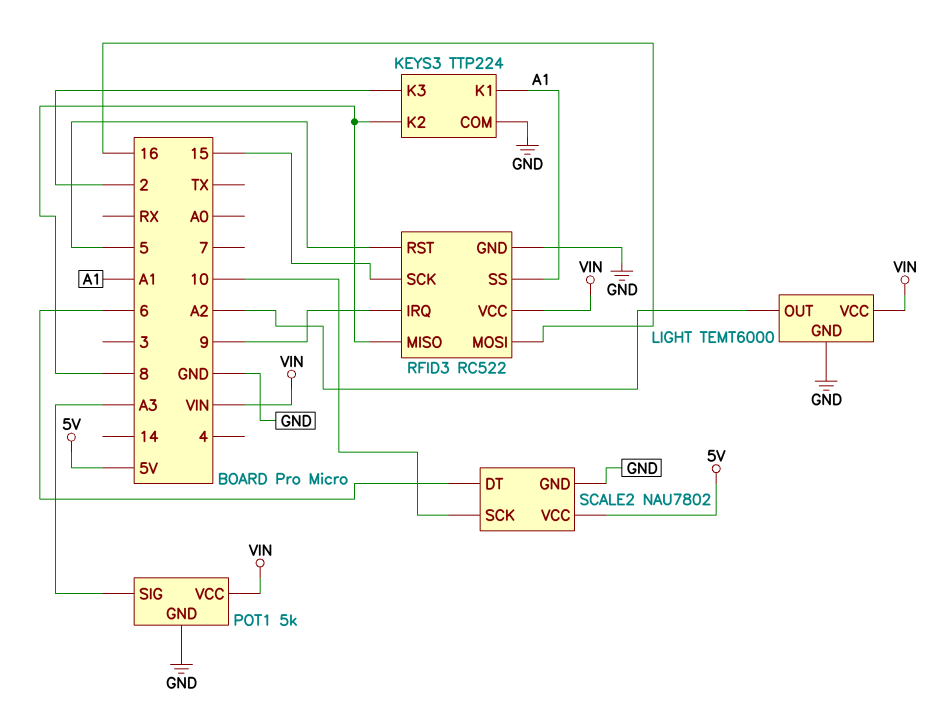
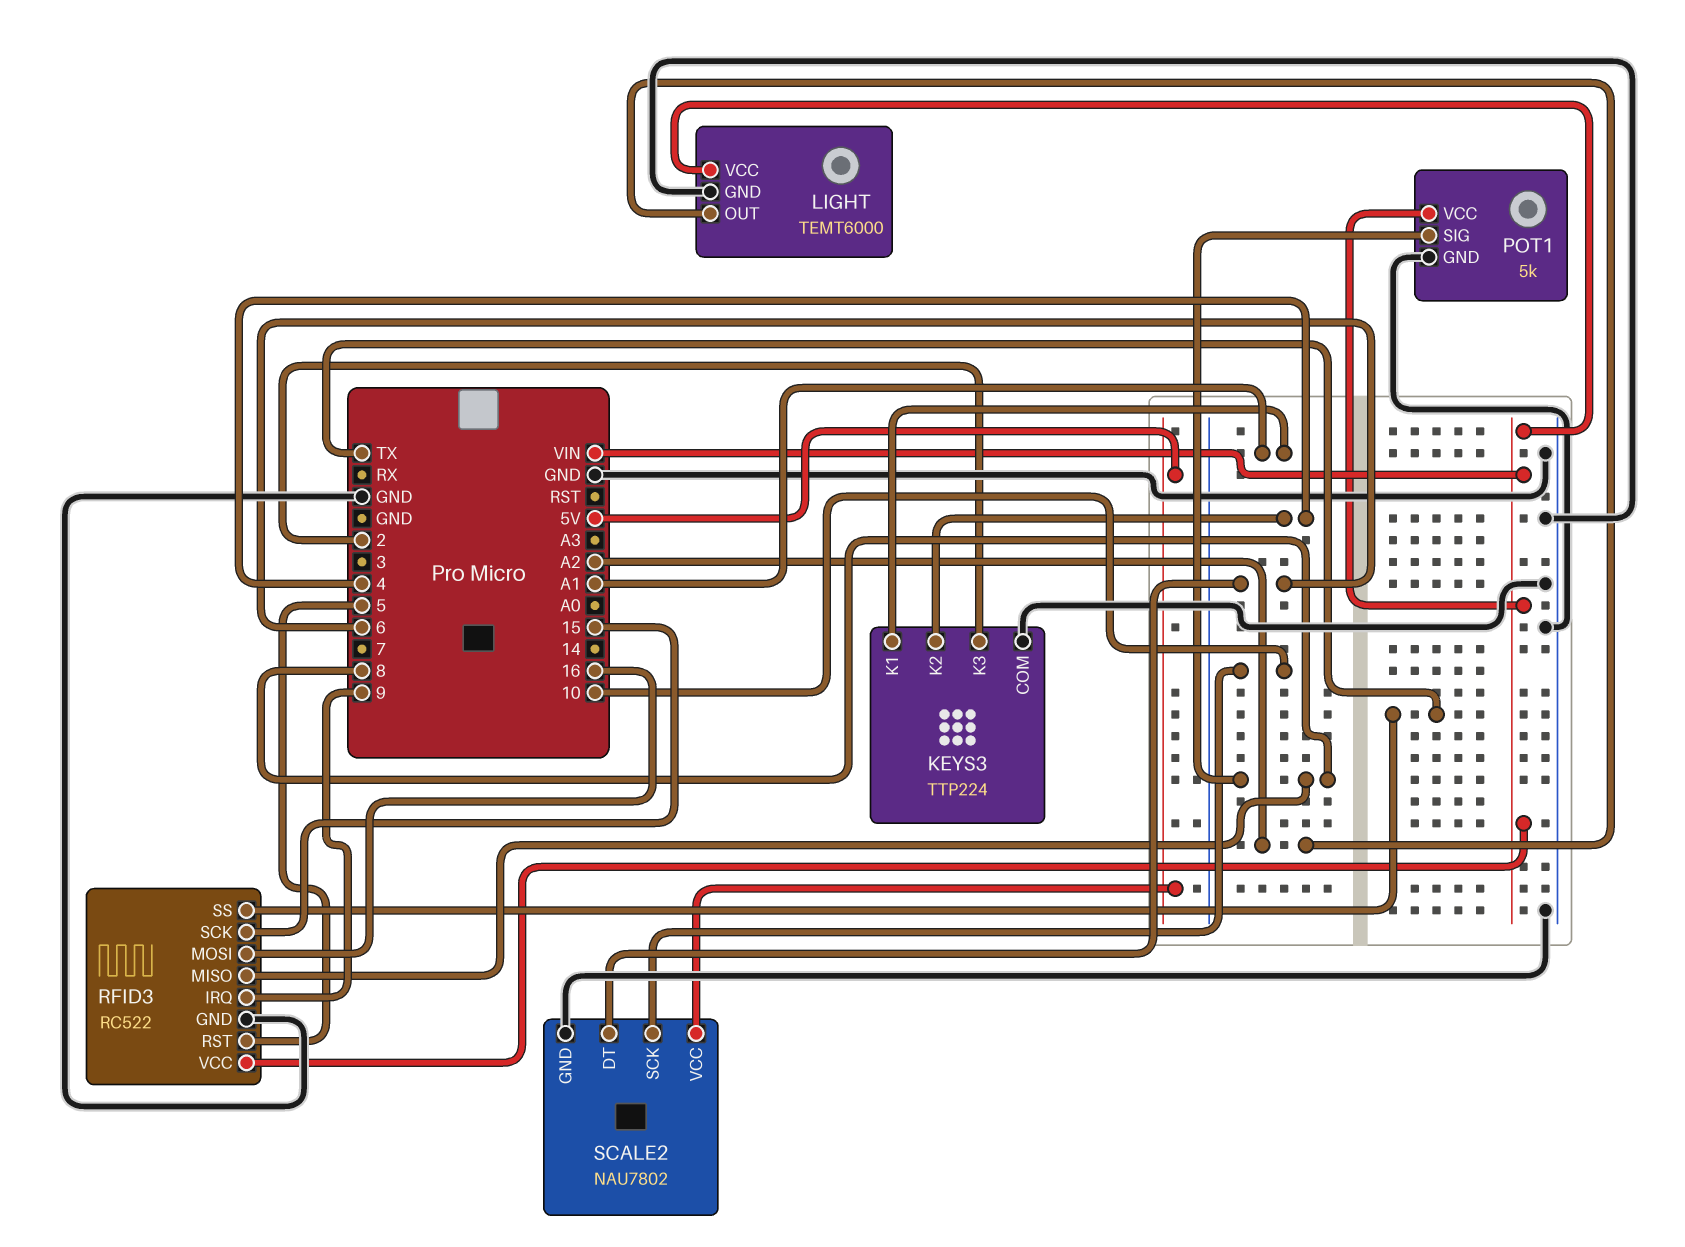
KEYS3 pin K2: 8 -> 4
POT1 pin SIG: A3 -> 8
RFID3 pin SS: A1 -> TX

